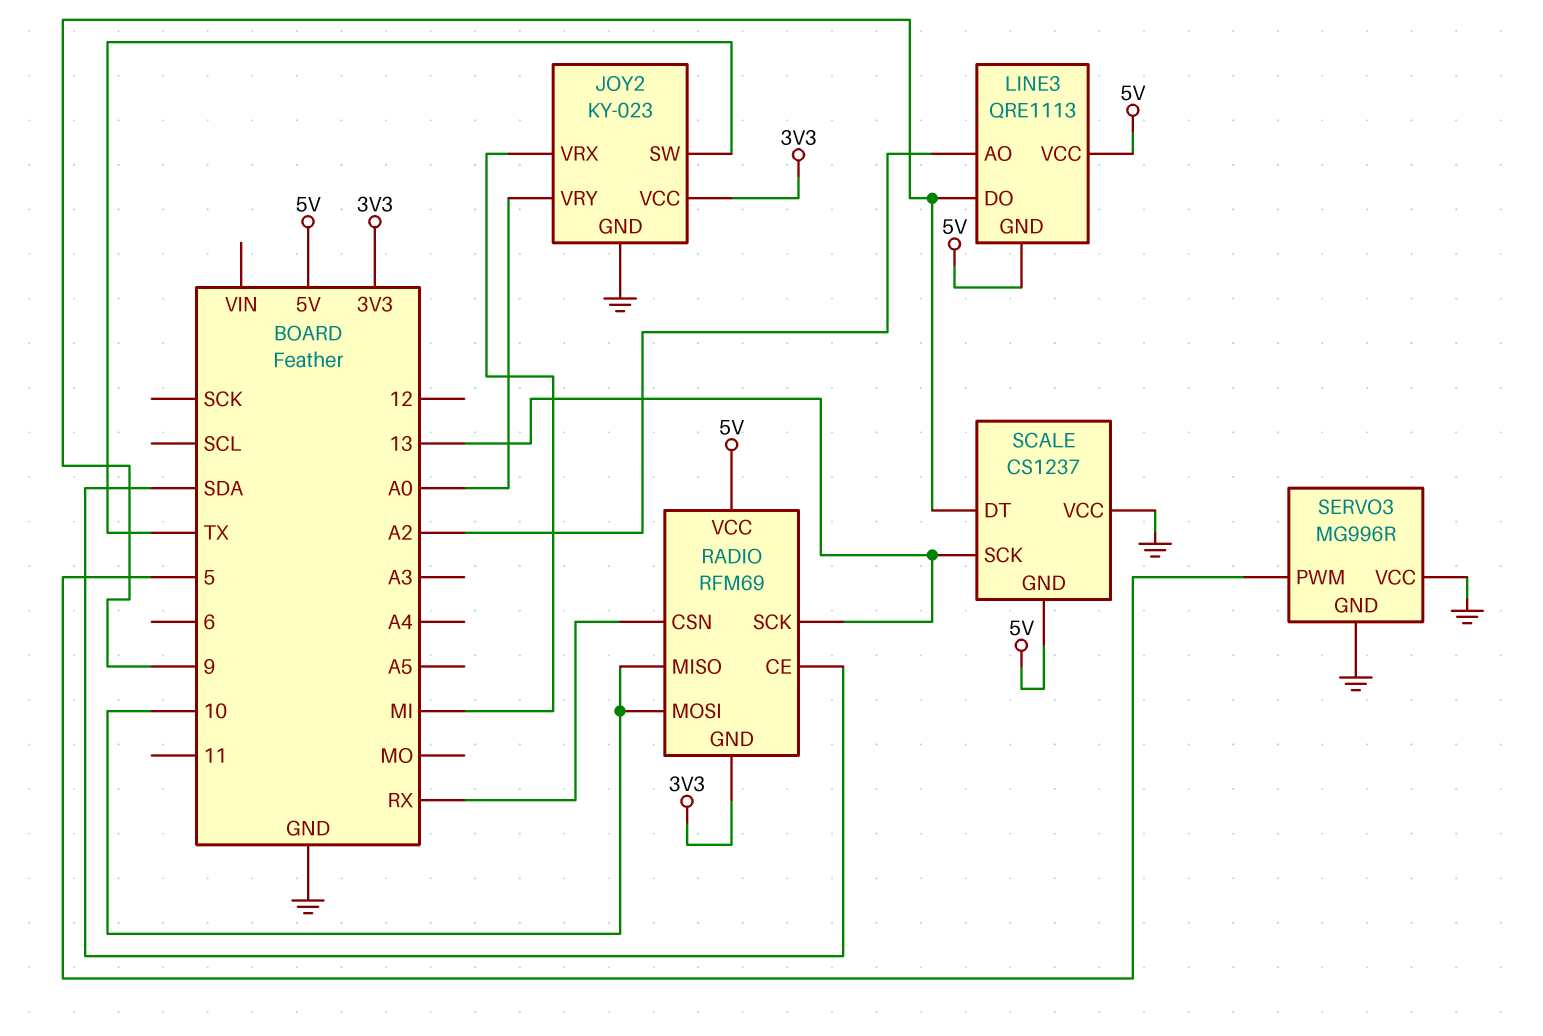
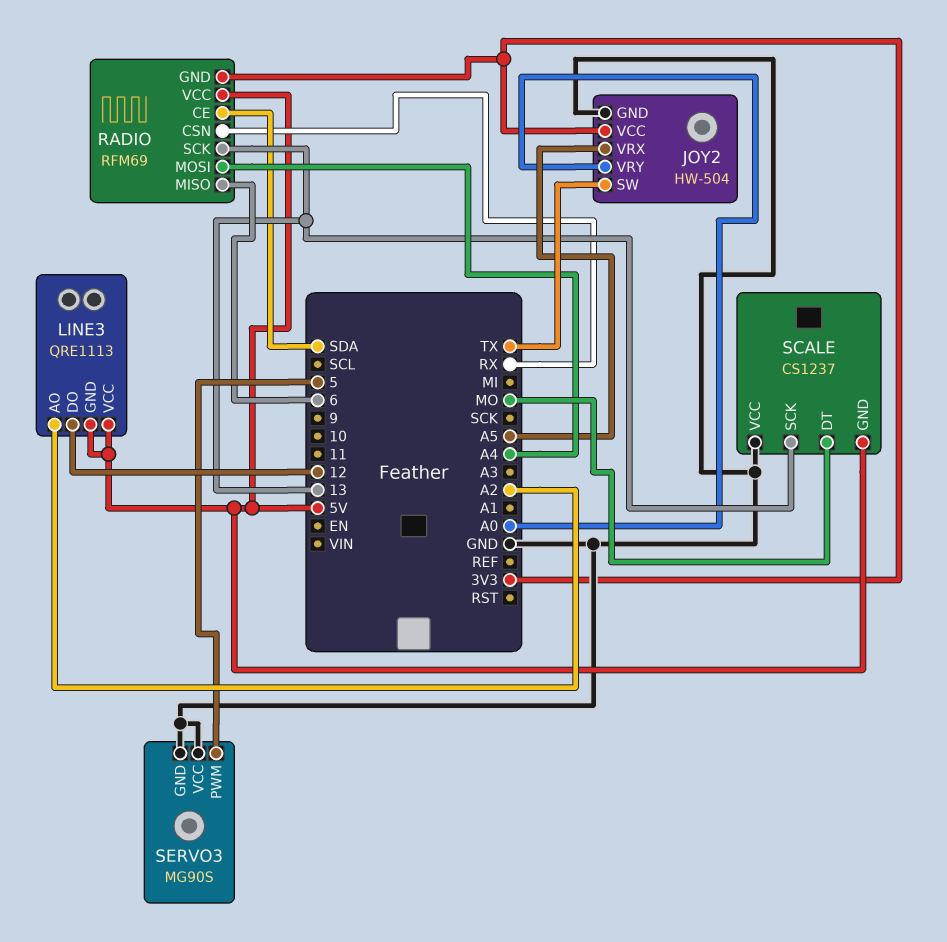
JOY2: KY-023 -> HW-504
JOY2 pin VRX: MI -> A5
LINE3 pin DO: 9 -> 12
RADIO pin MISO: 10 -> 6
RADIO pin MOSI: 10 -> A4
SCALE pin DT: 9 -> MO
SERVO3: MG996R -> MG90S

